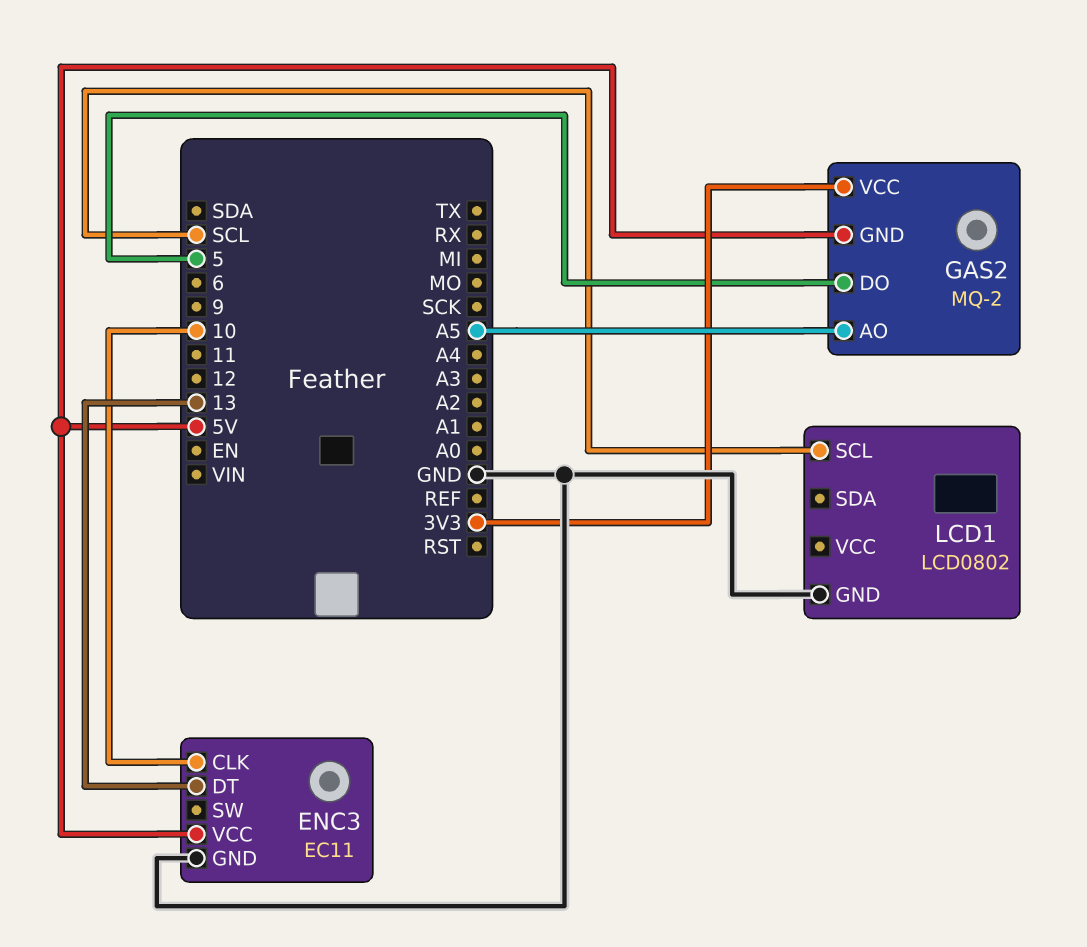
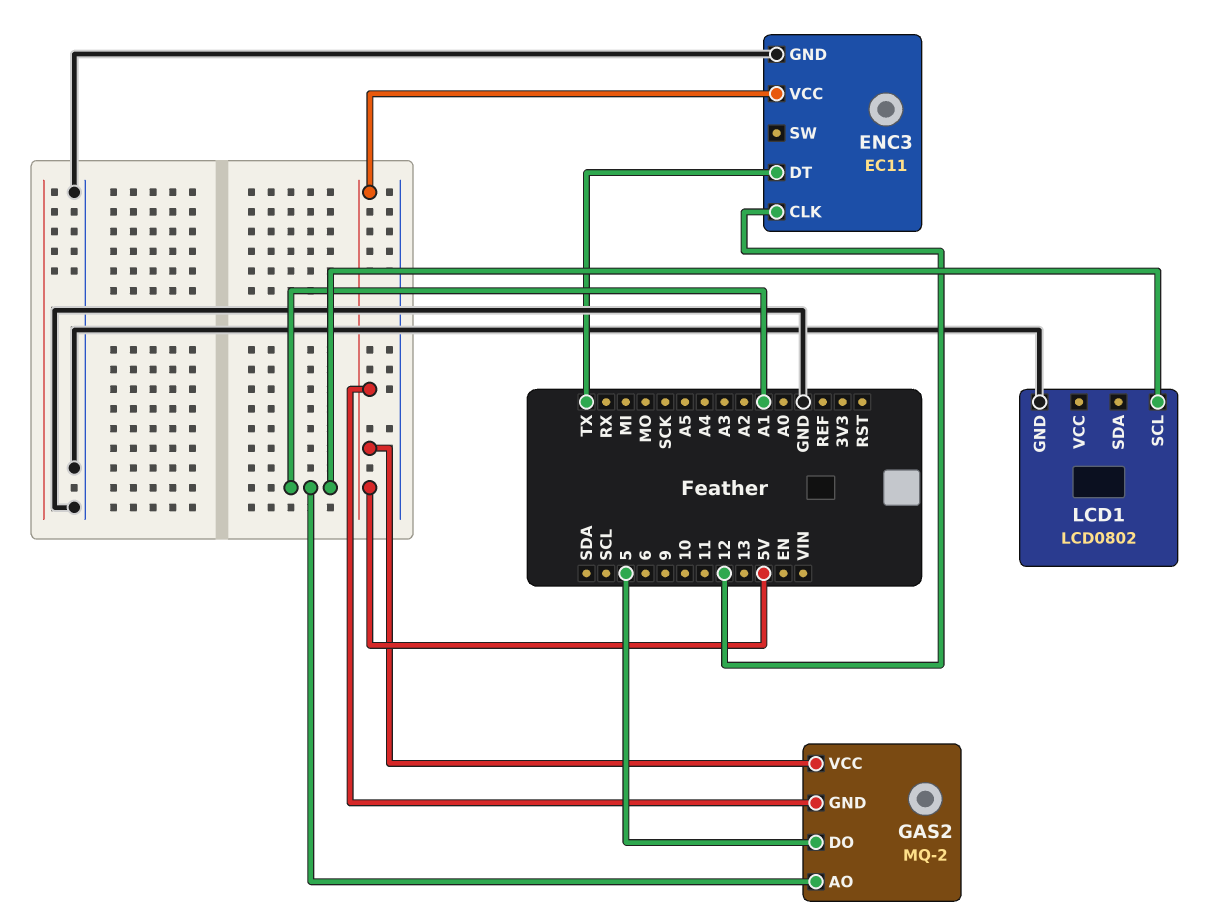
ENC3 pin CLK: 10 -> 12
ENC3 pin DT: 13 -> TX
GAS2 pin AO: A5 -> A1
GAS2 pin VCC: 3V3 -> 5V
LCD1 pin SCL: SCL -> A1

